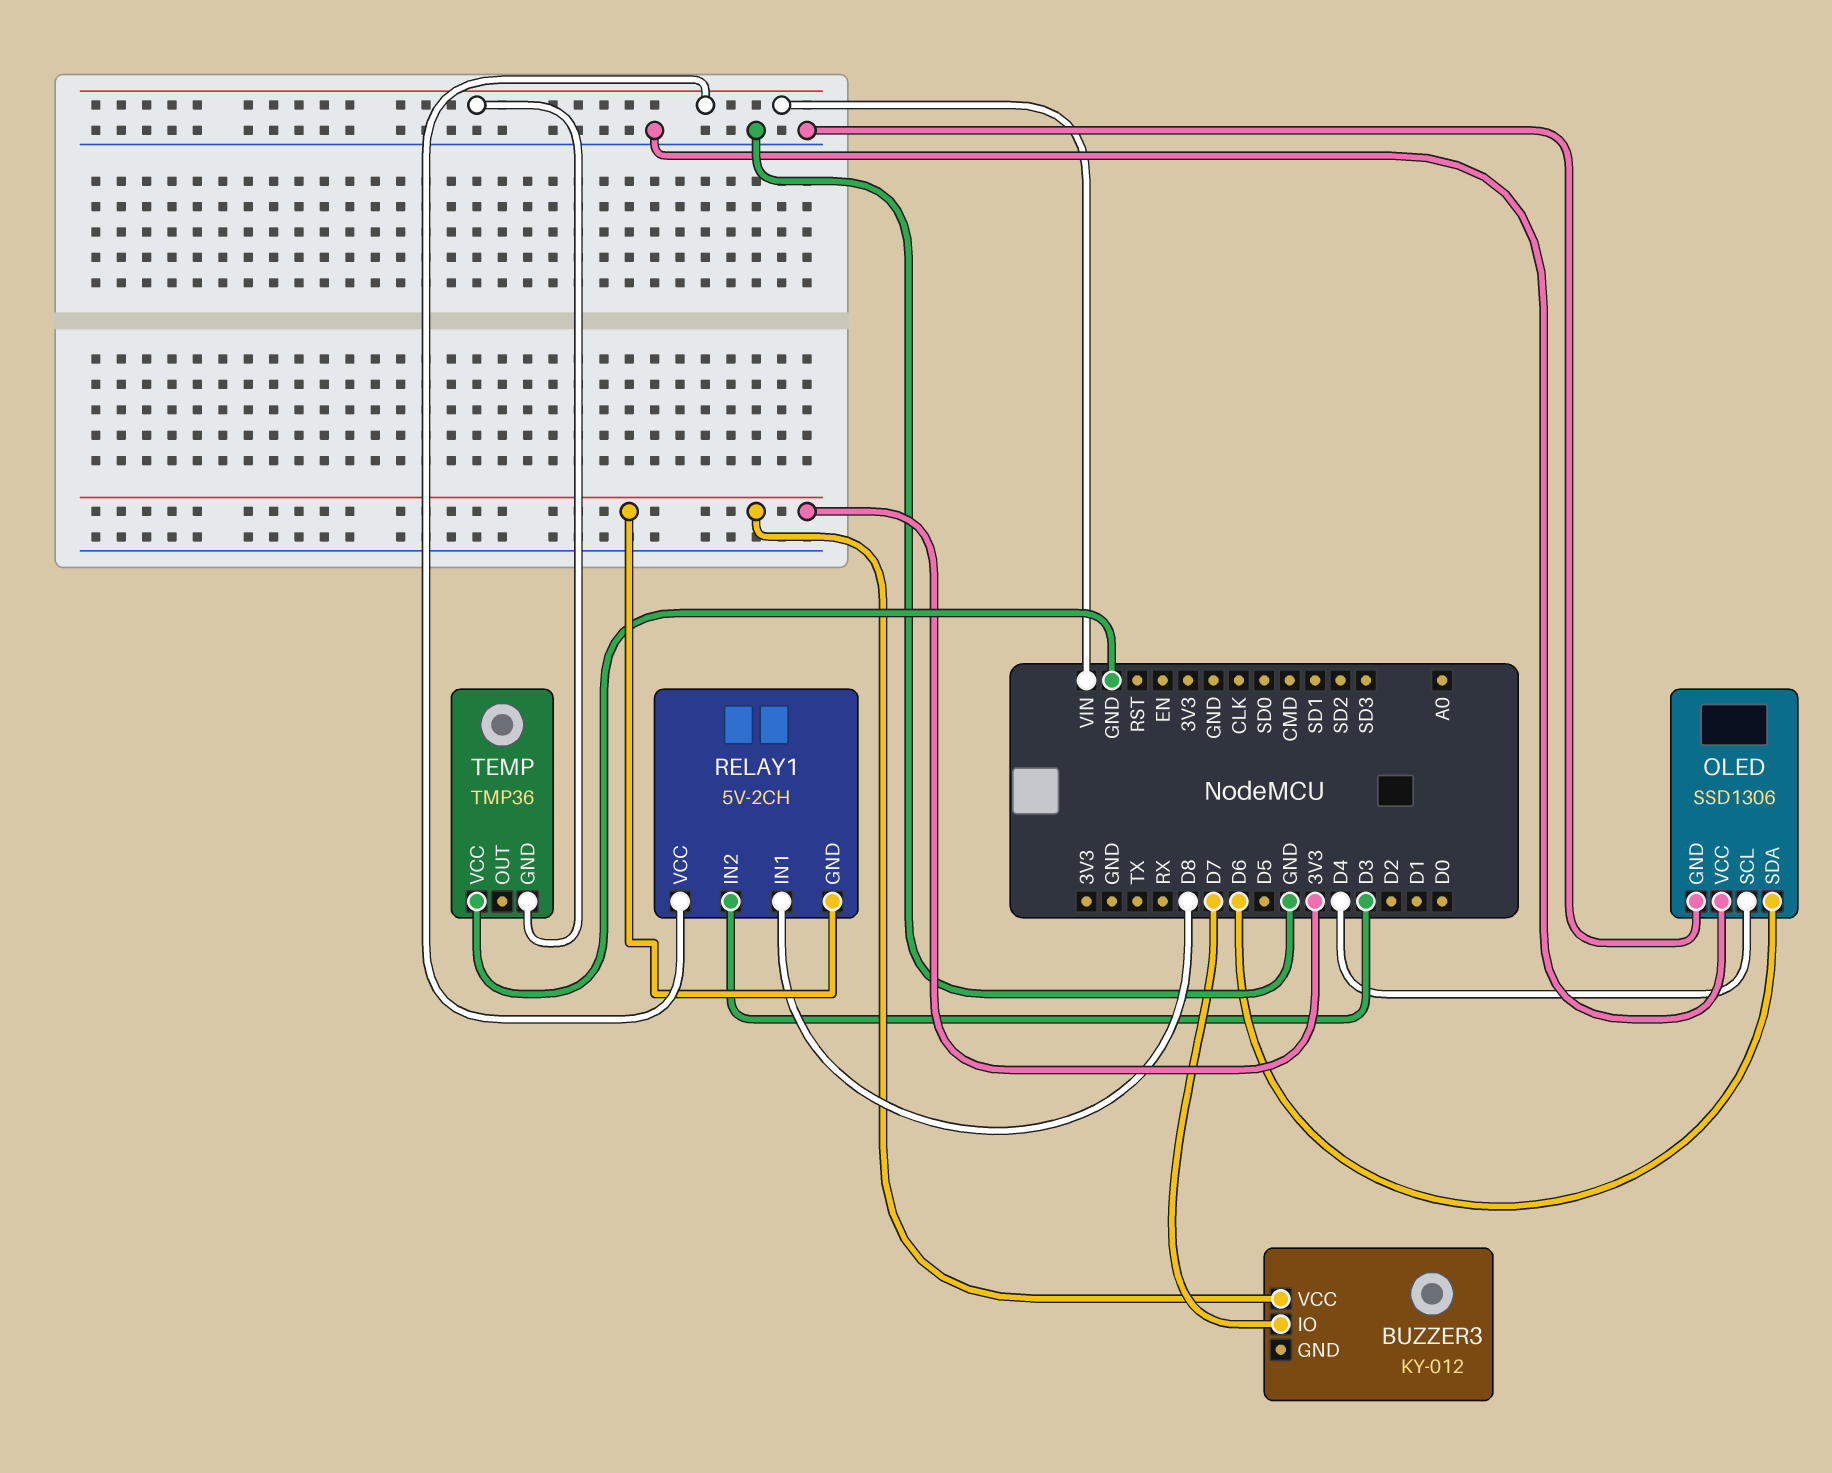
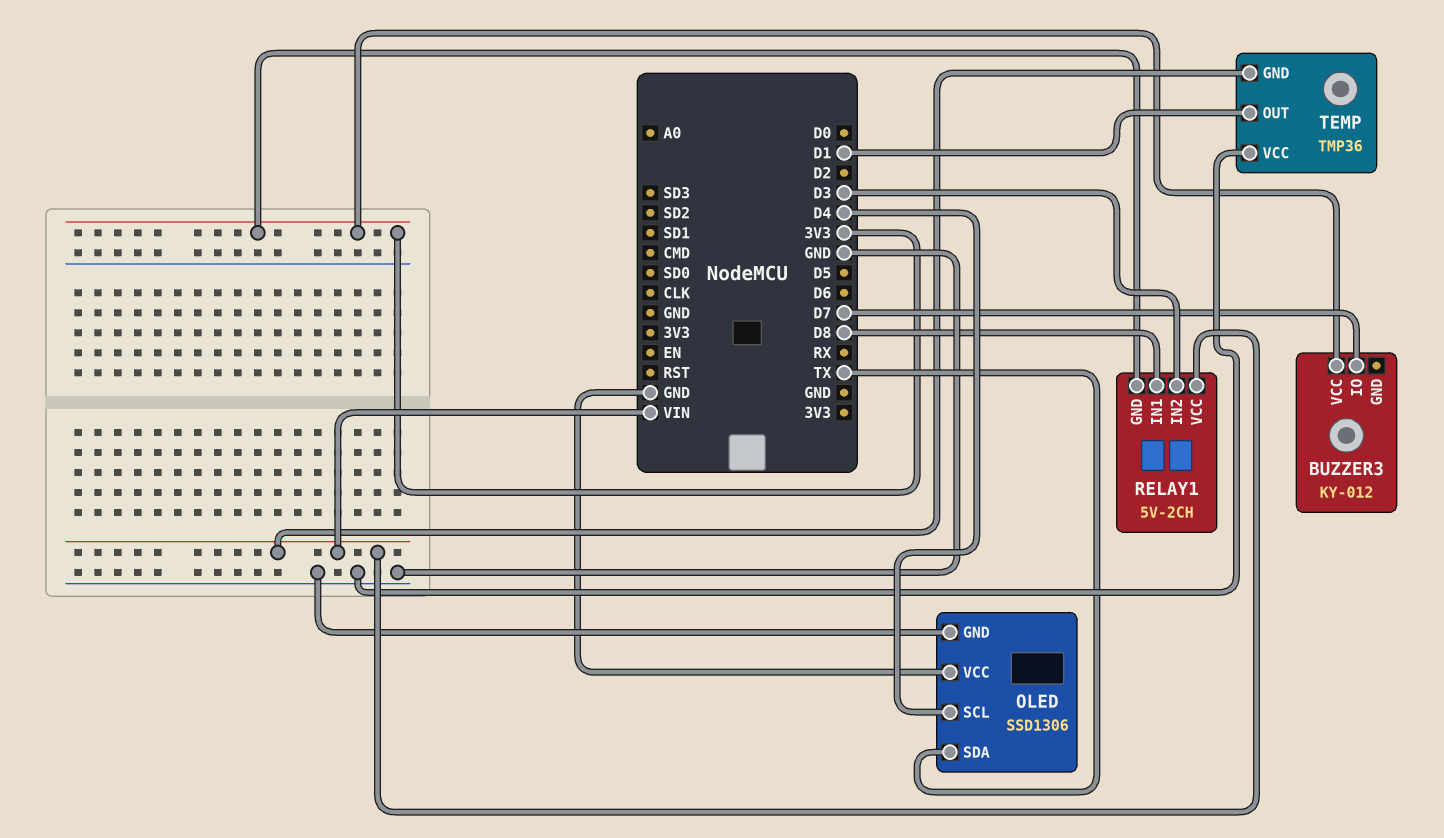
OLED pin SDA: D6 -> TX
TEMP pin OUT: none -> D1

